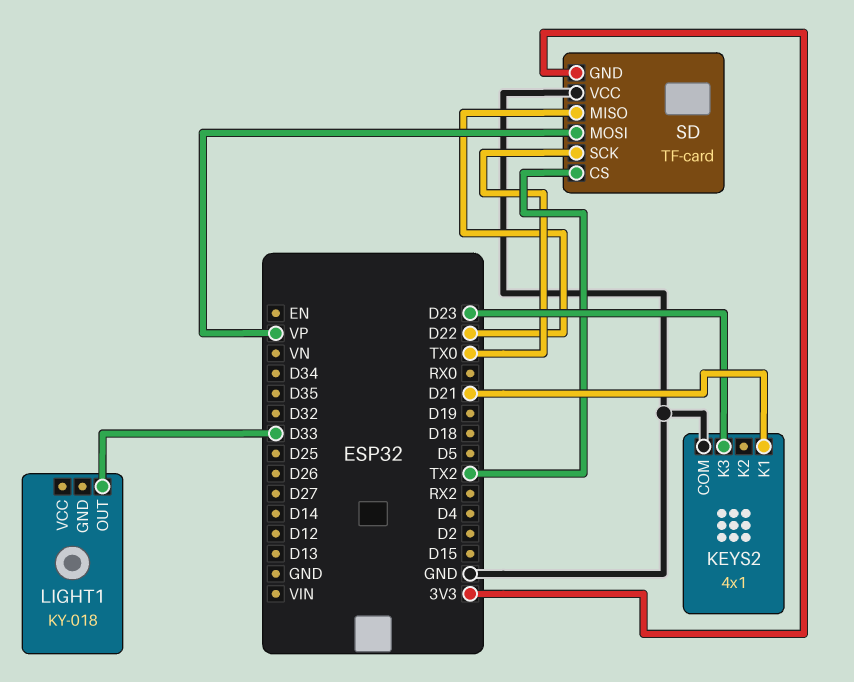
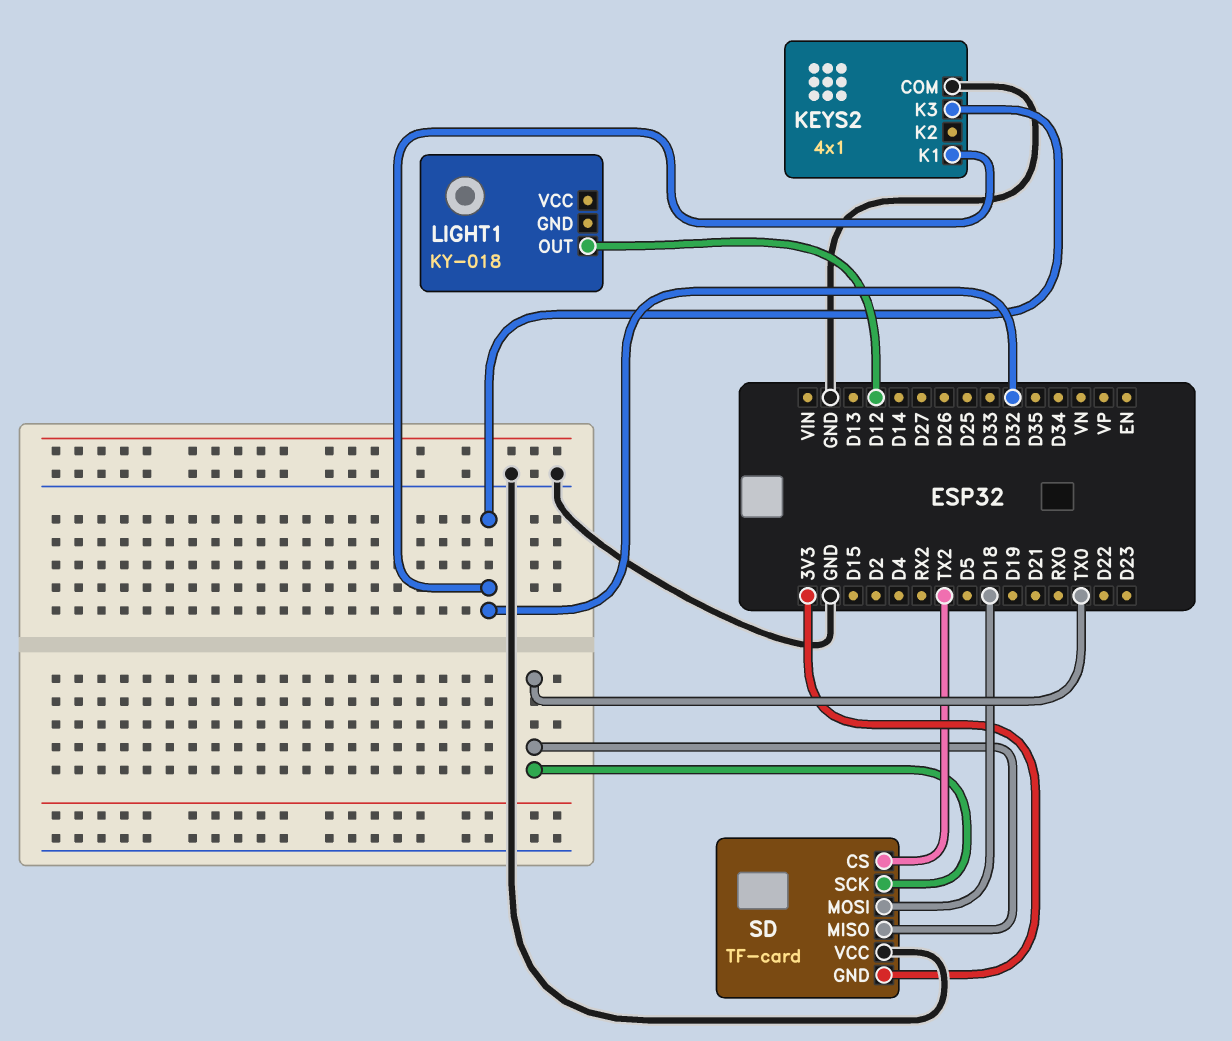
KEYS2 pin K1: D21 -> D32
KEYS2 pin K3: D23 -> D32
LIGHT1 pin OUT: D33 -> D12
SD pin MISO: D22 -> TX0
SD pin MOSI: VP -> D18

